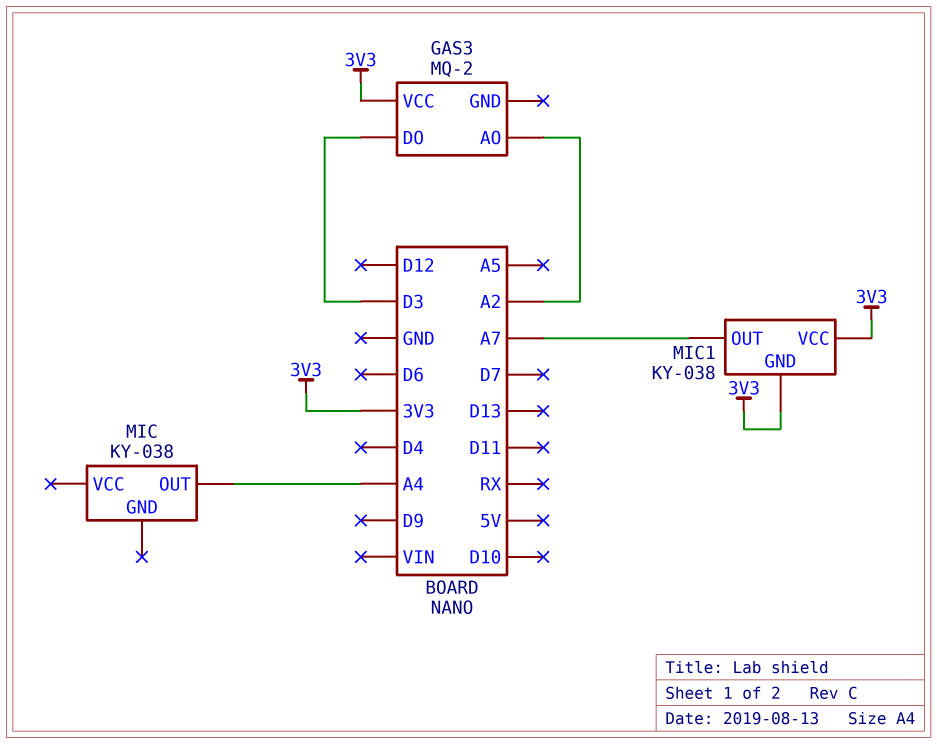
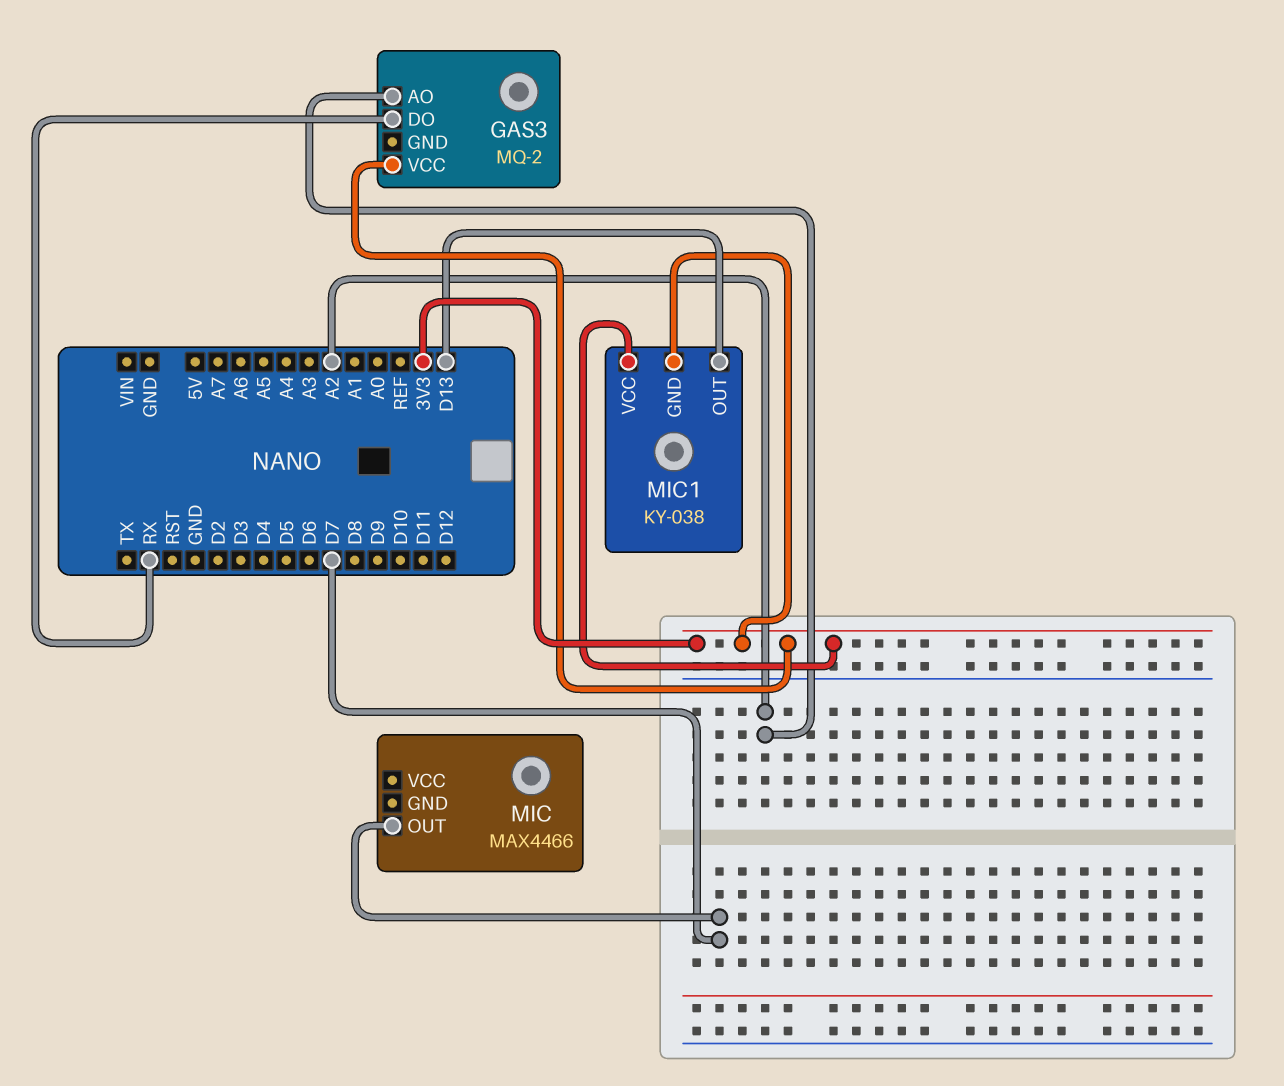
GAS3 pin DO: D3 -> RX
MIC: KY-038 -> MAX4466
MIC pin OUT: A4 -> D7
MIC1 pin OUT: A7 -> D13

